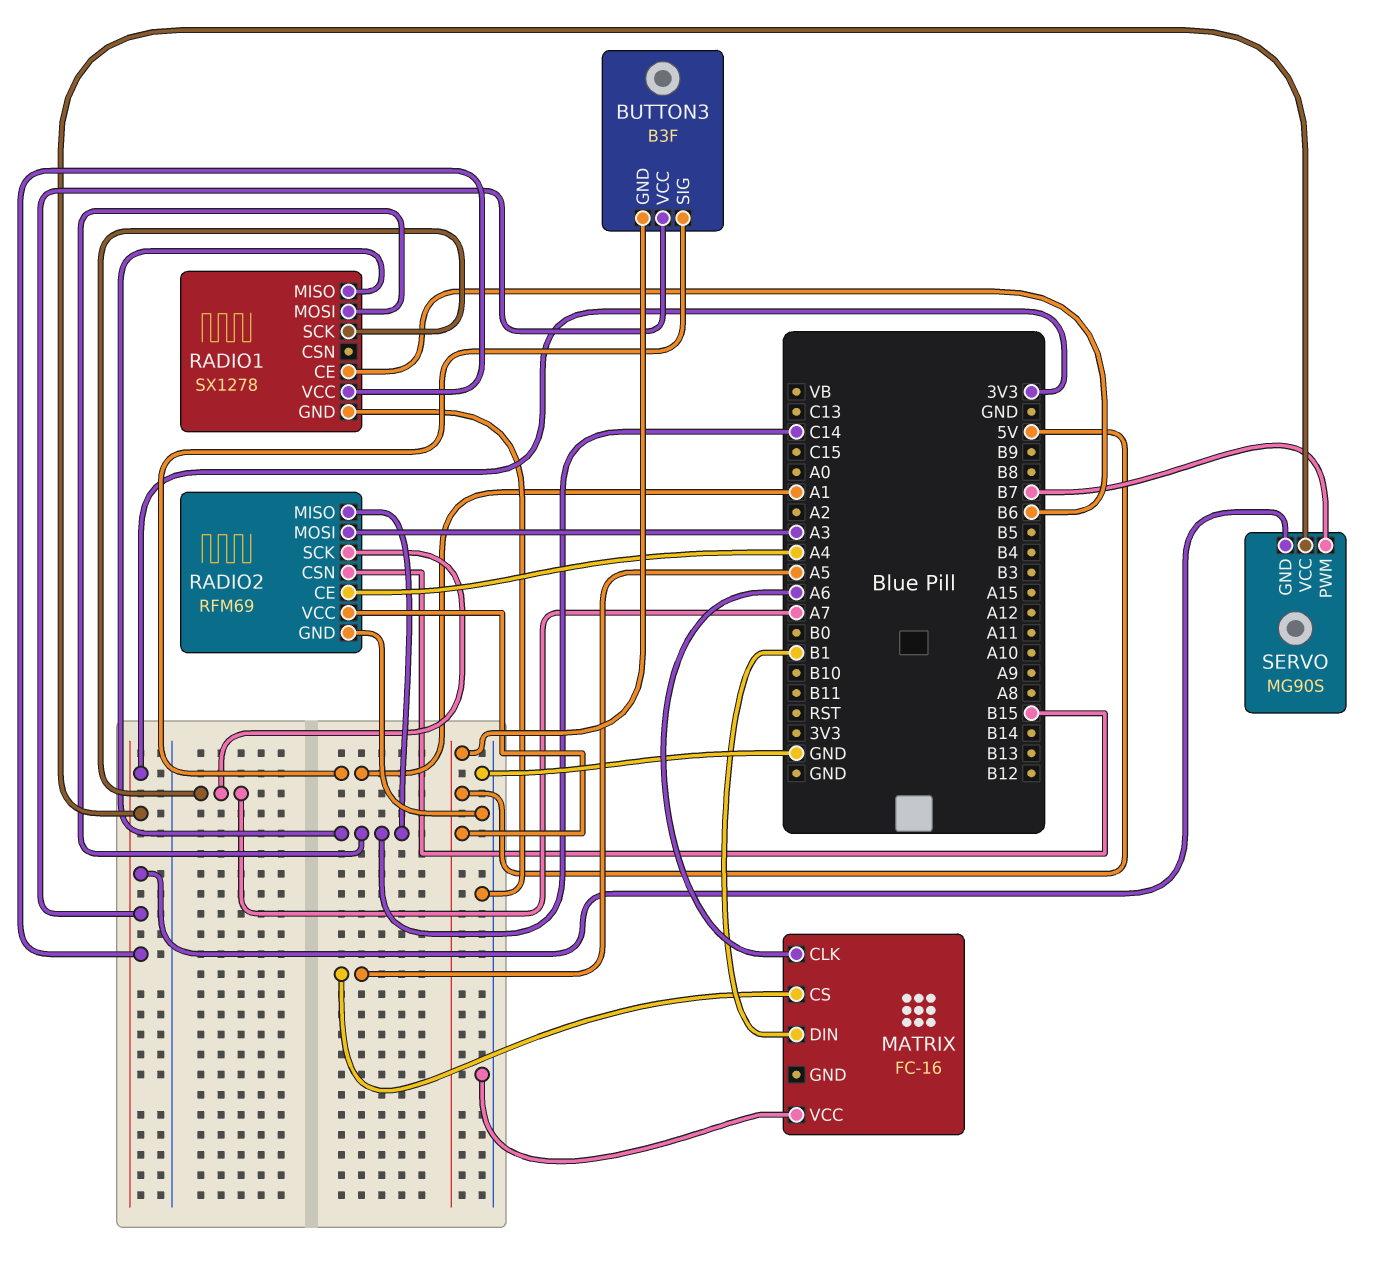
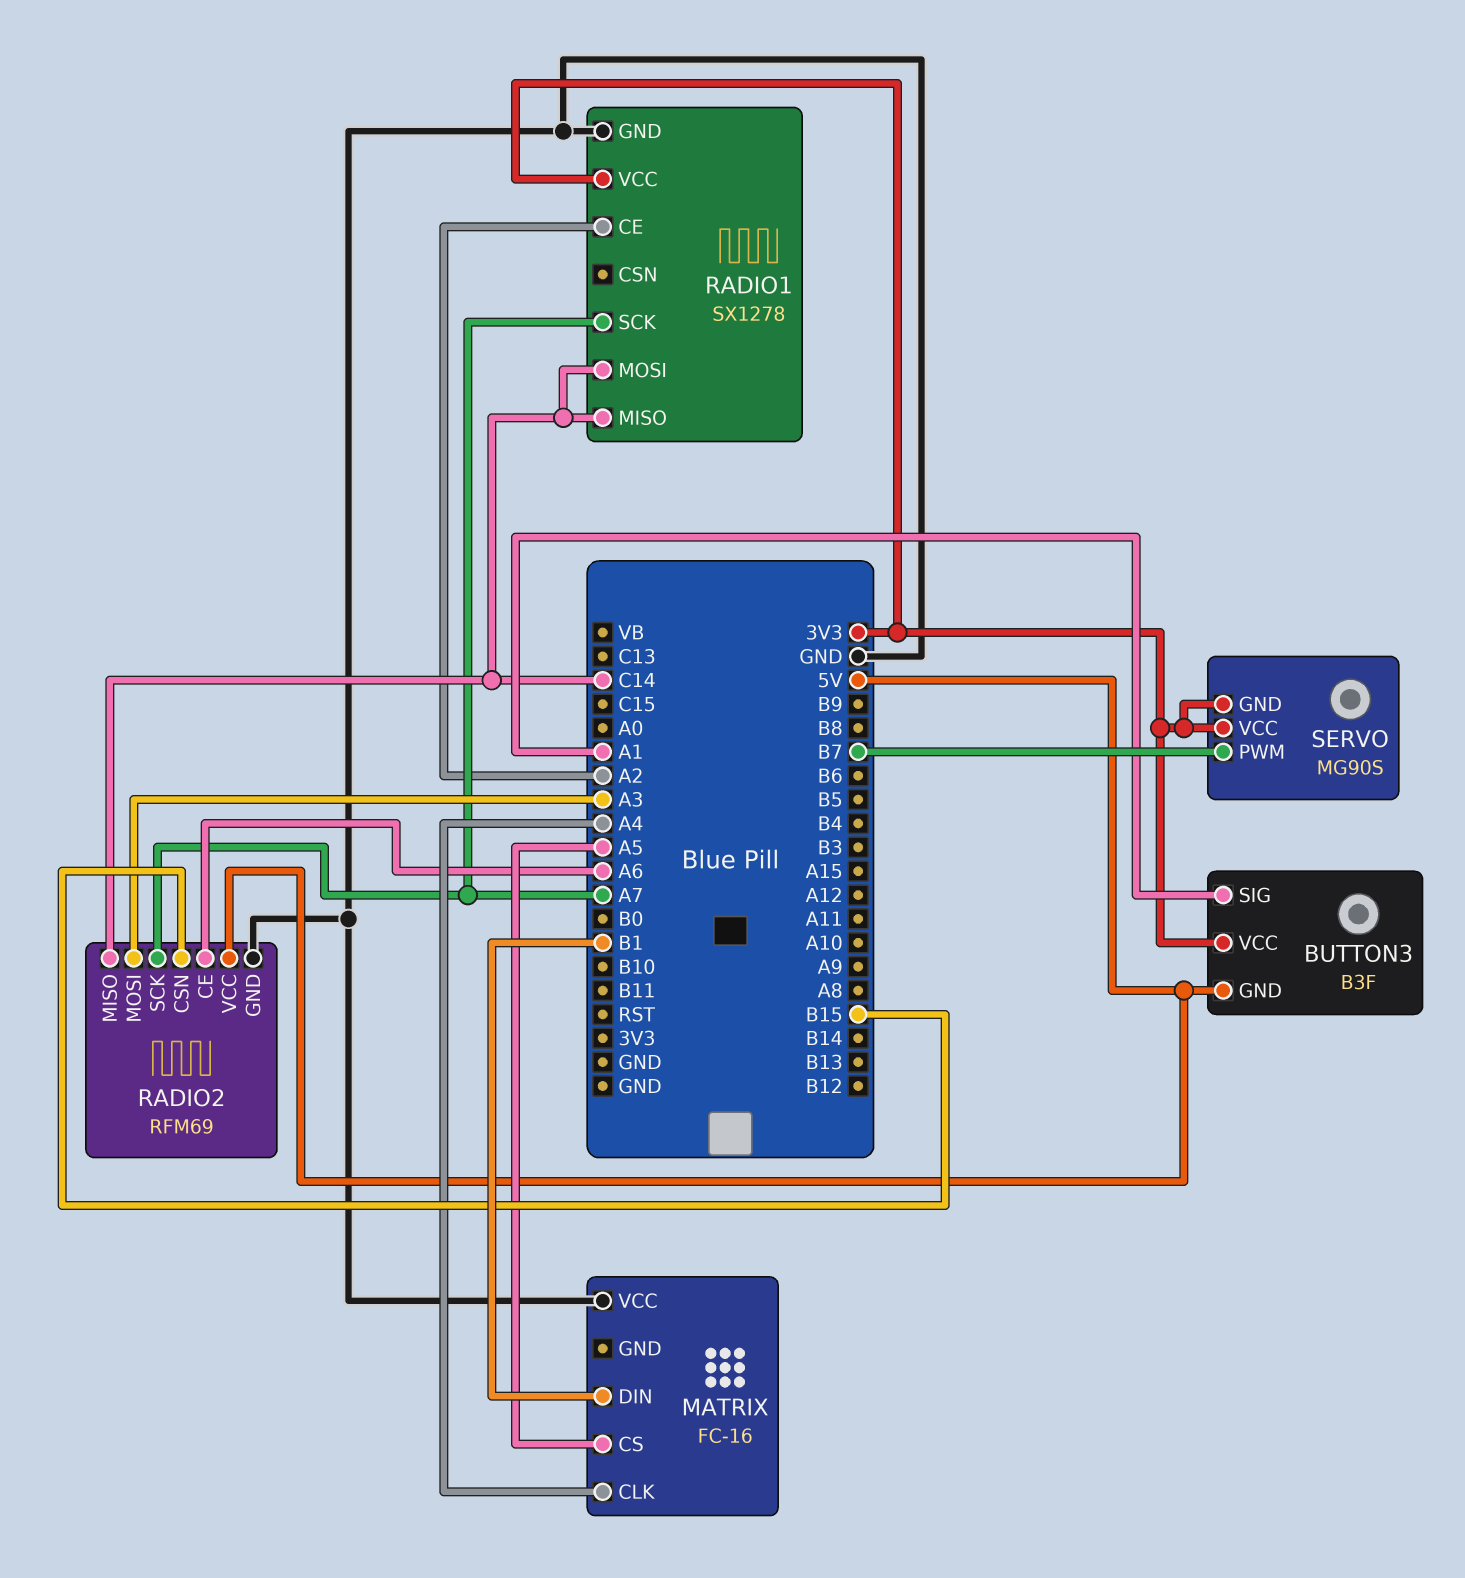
MATRIX pin CLK: A6 -> A4
RADIO1 pin CE: B6 -> A2
RADIO2 pin CE: A4 -> A6

